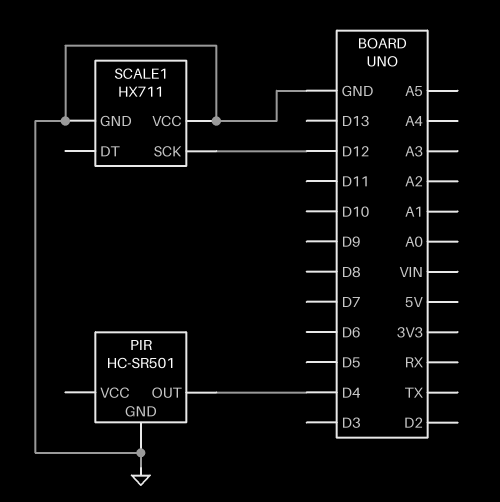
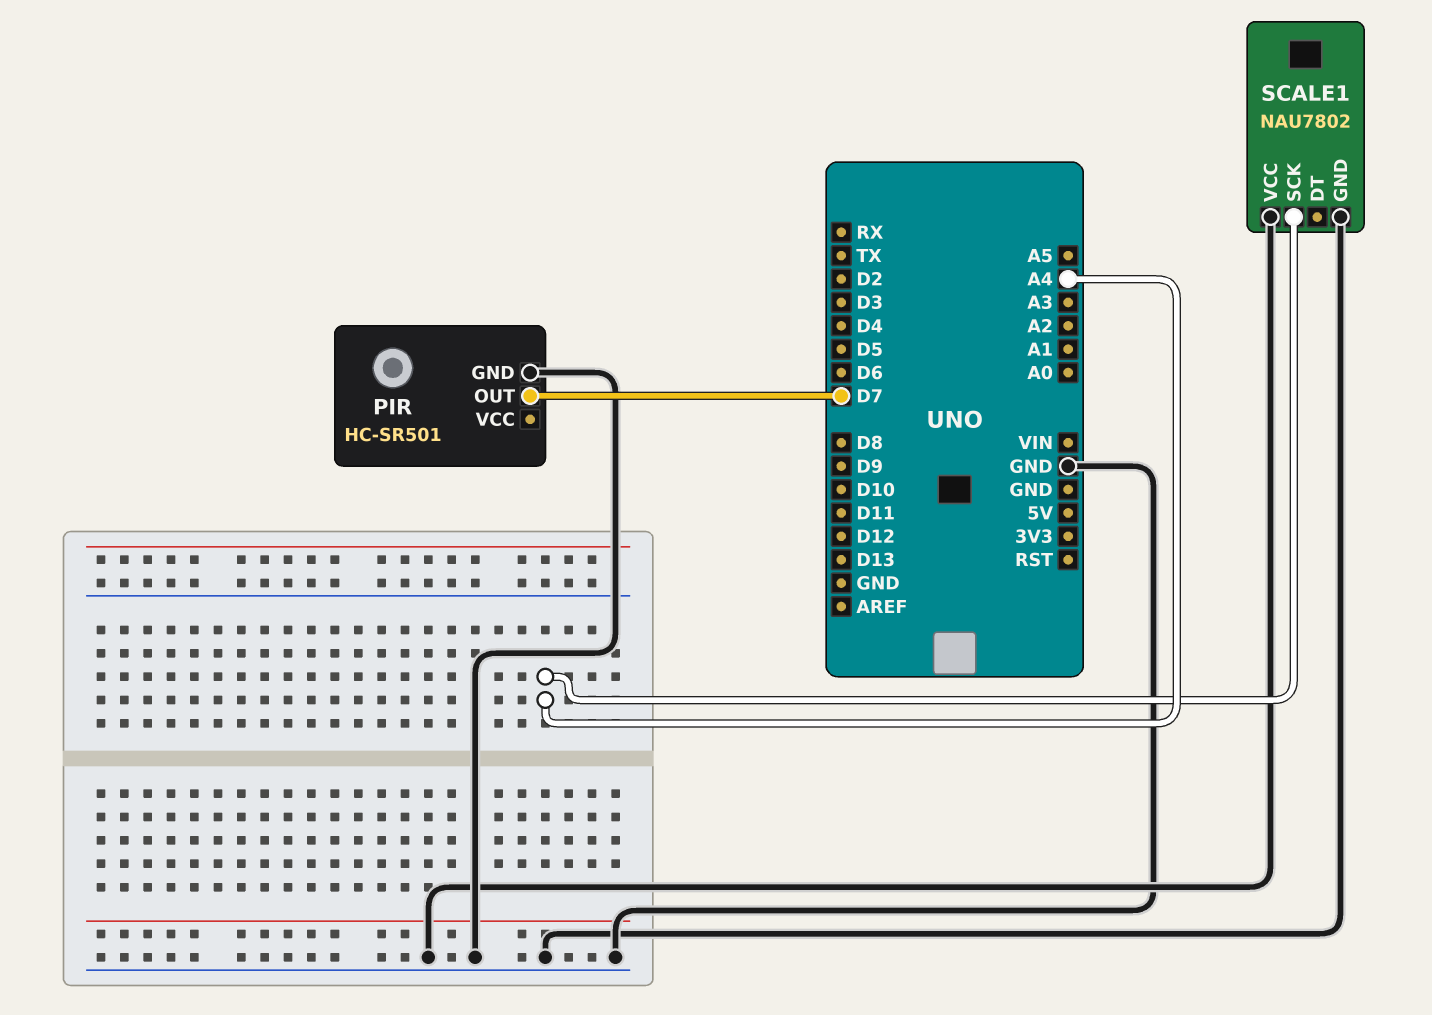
PIR pin OUT: D4 -> D7
SCALE1: HX711 -> NAU7802
SCALE1 pin SCK: D12 -> A4

